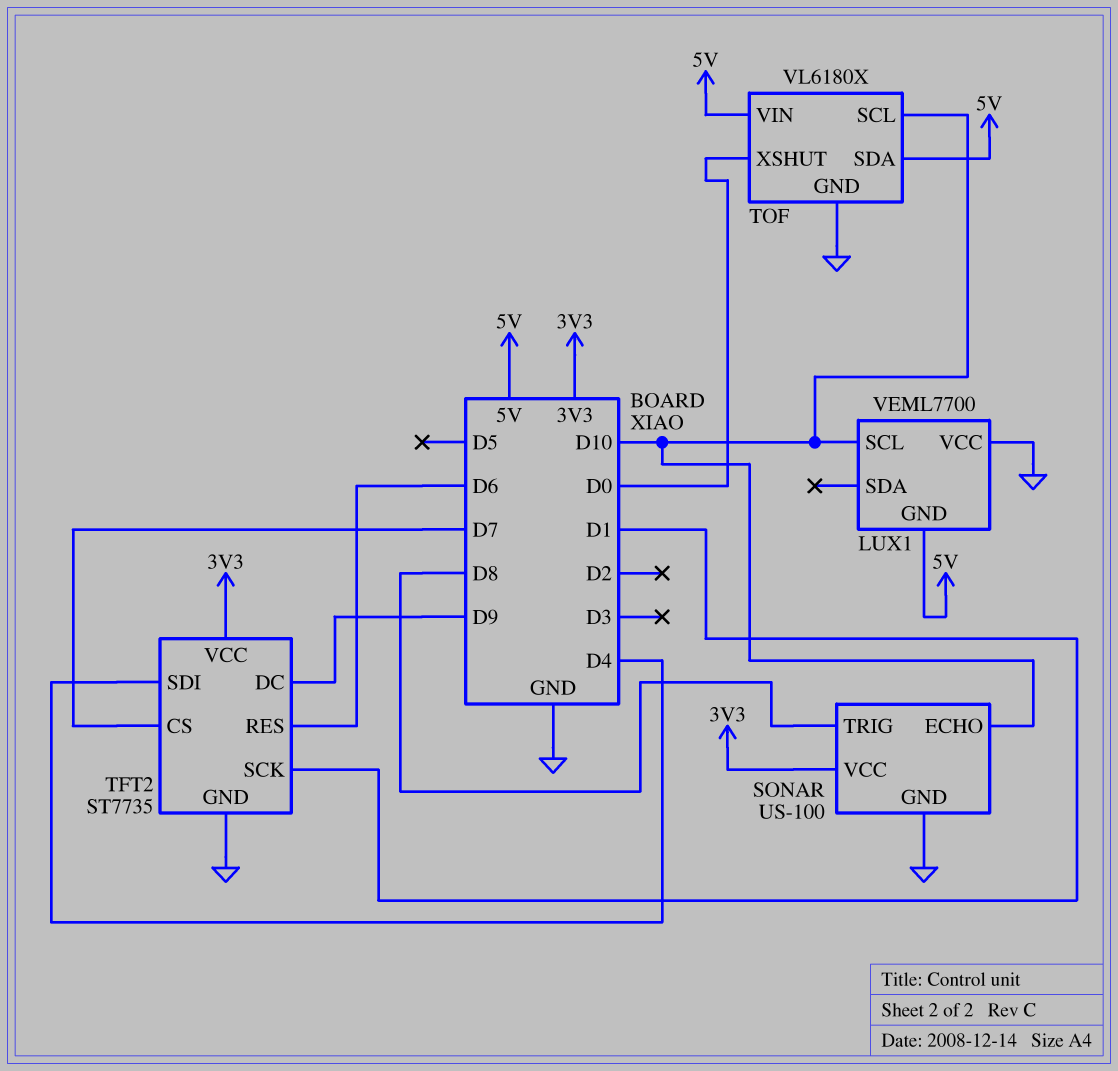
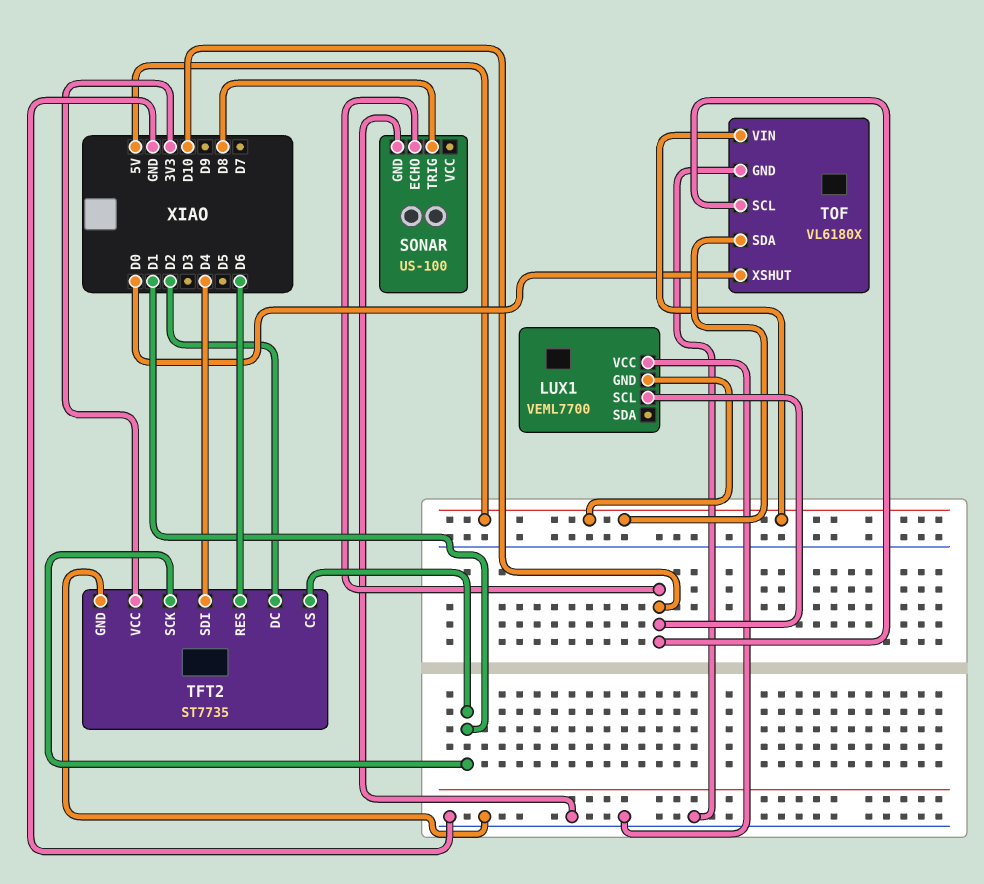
SONAR pin VCC: 3V3 -> none
TFT2 pin CS: D7 -> D1
TFT2 pin DC: D9 -> D2

